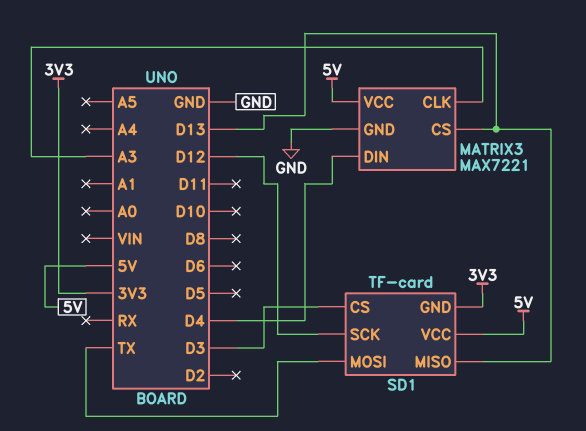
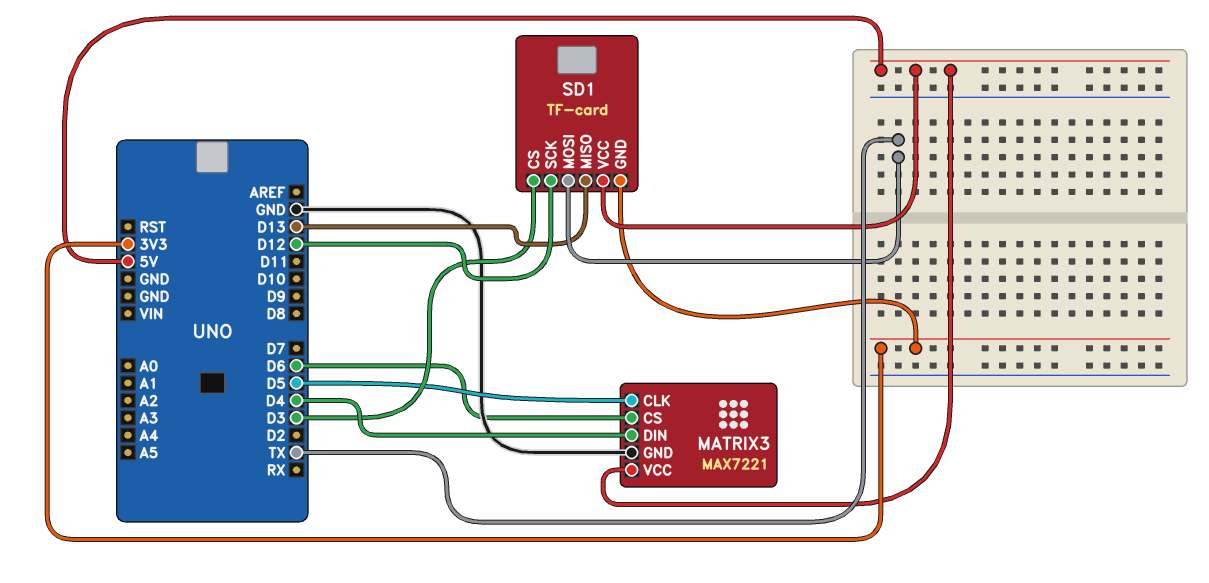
MATRIX3 pin CLK: A3 -> D5
MATRIX3 pin CS: D13 -> D6

